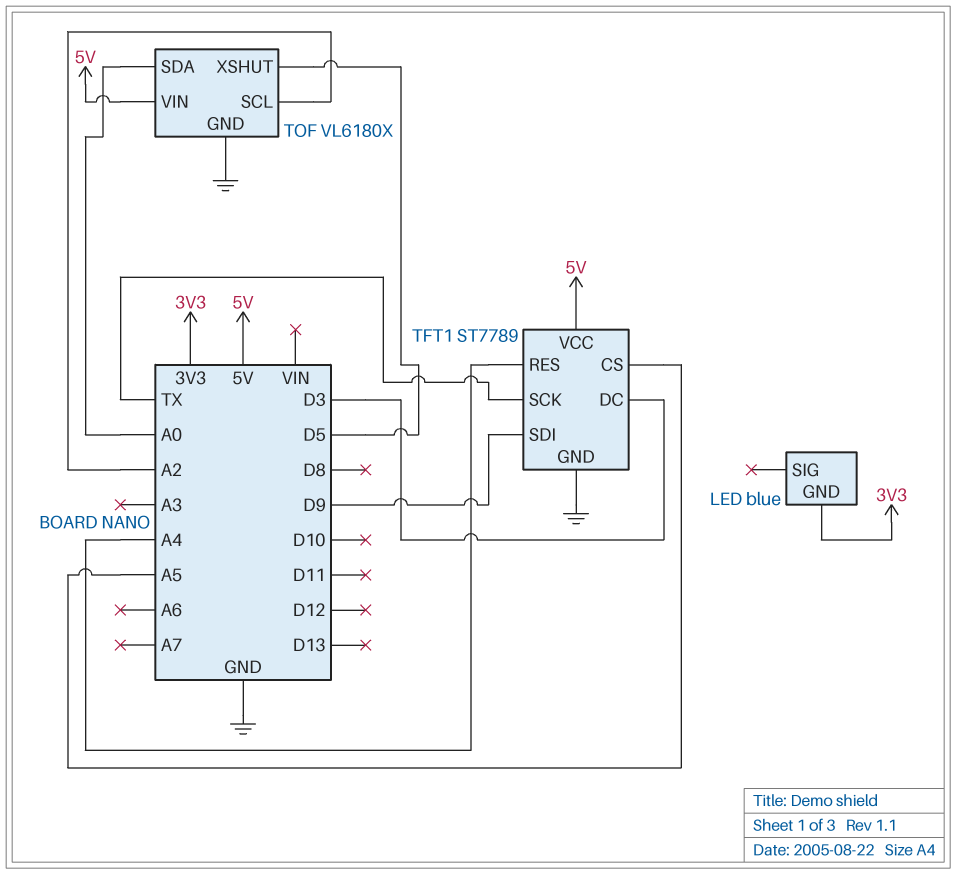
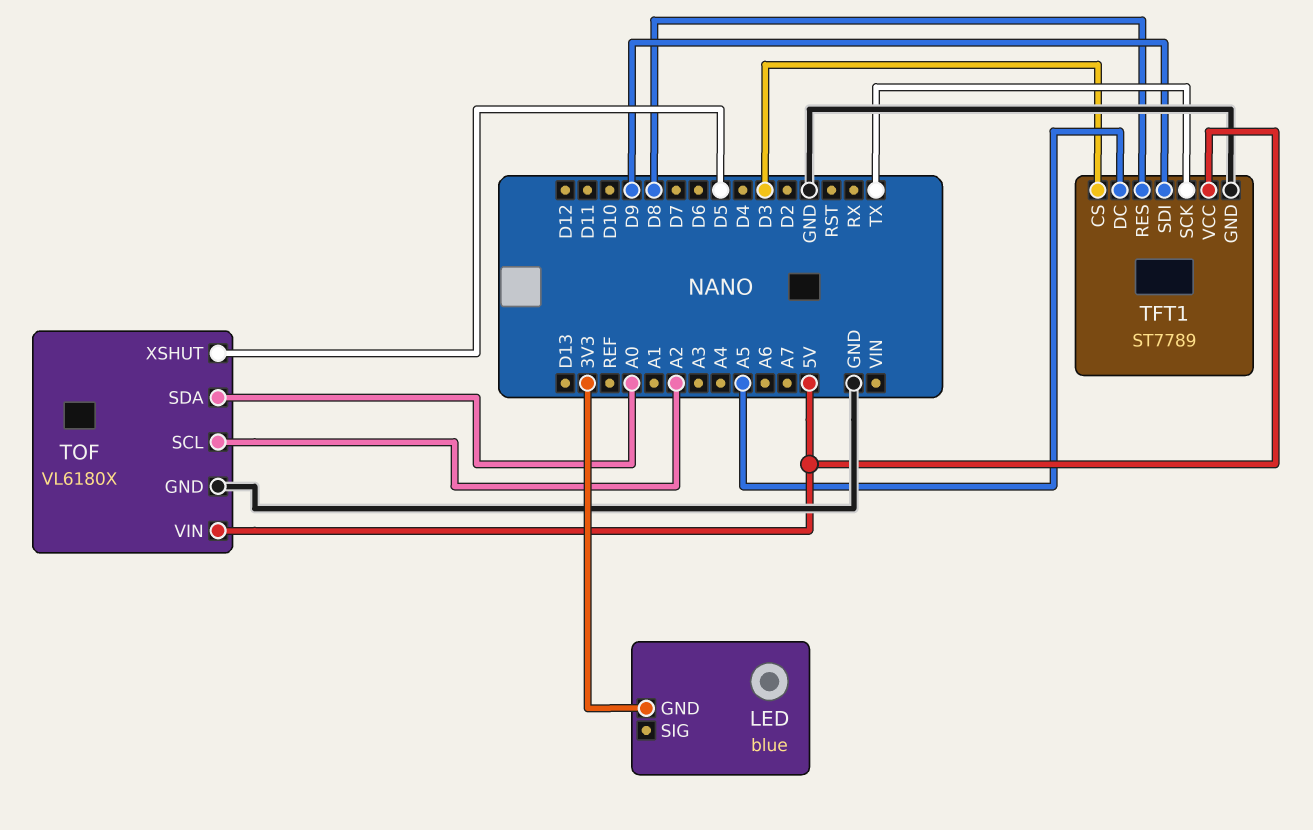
TFT1 pin CS: A5 -> D3
TFT1 pin DC: D3 -> A5
TFT1 pin RES: A4 -> D8

